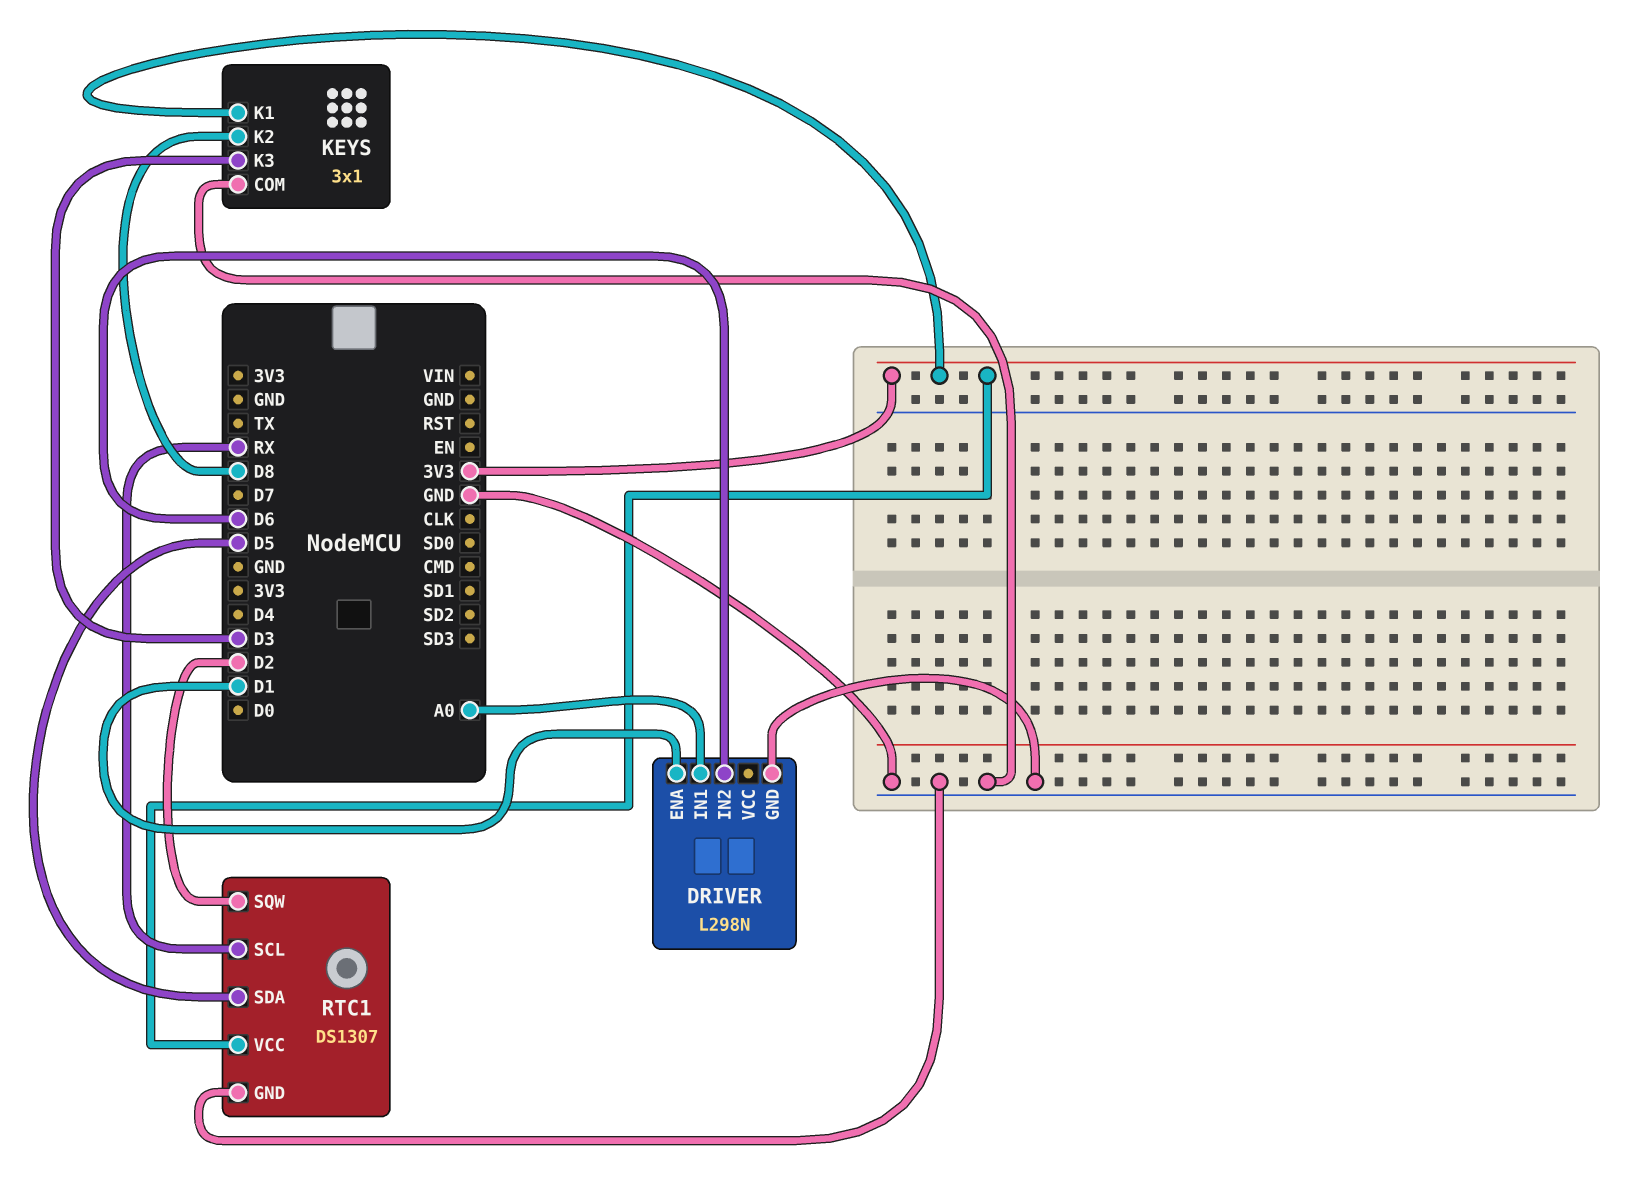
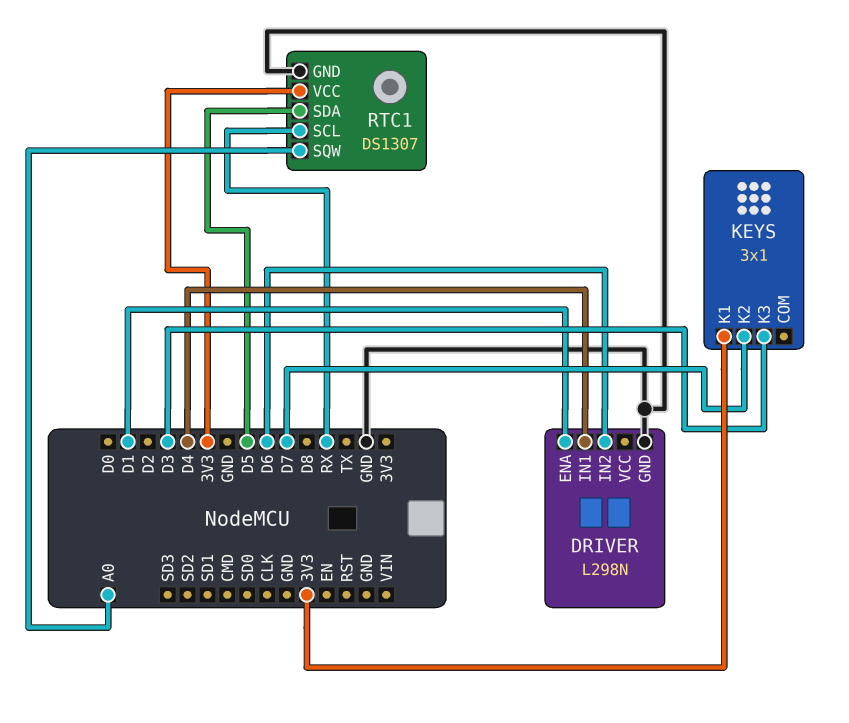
DRIVER pin IN1: A0 -> D4
KEYS pin COM: GND -> none
KEYS pin K2: D8 -> D7
RTC1 pin SQW: D2 -> A0

